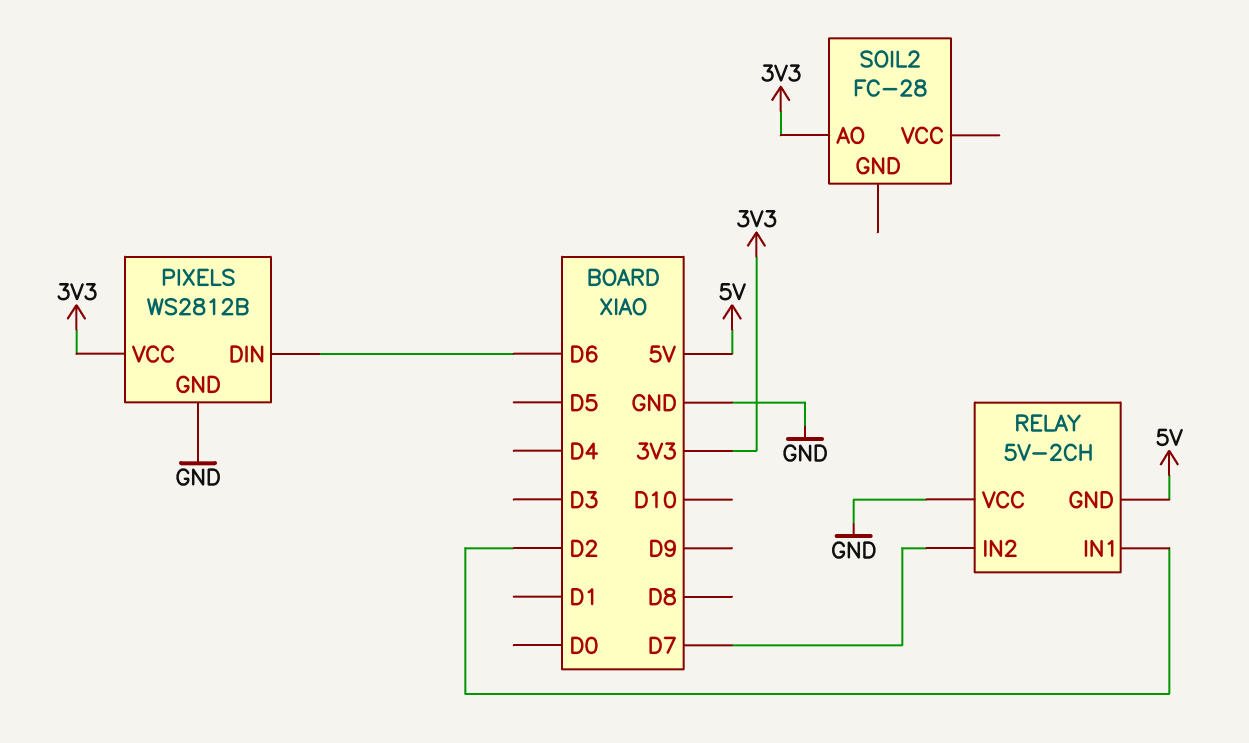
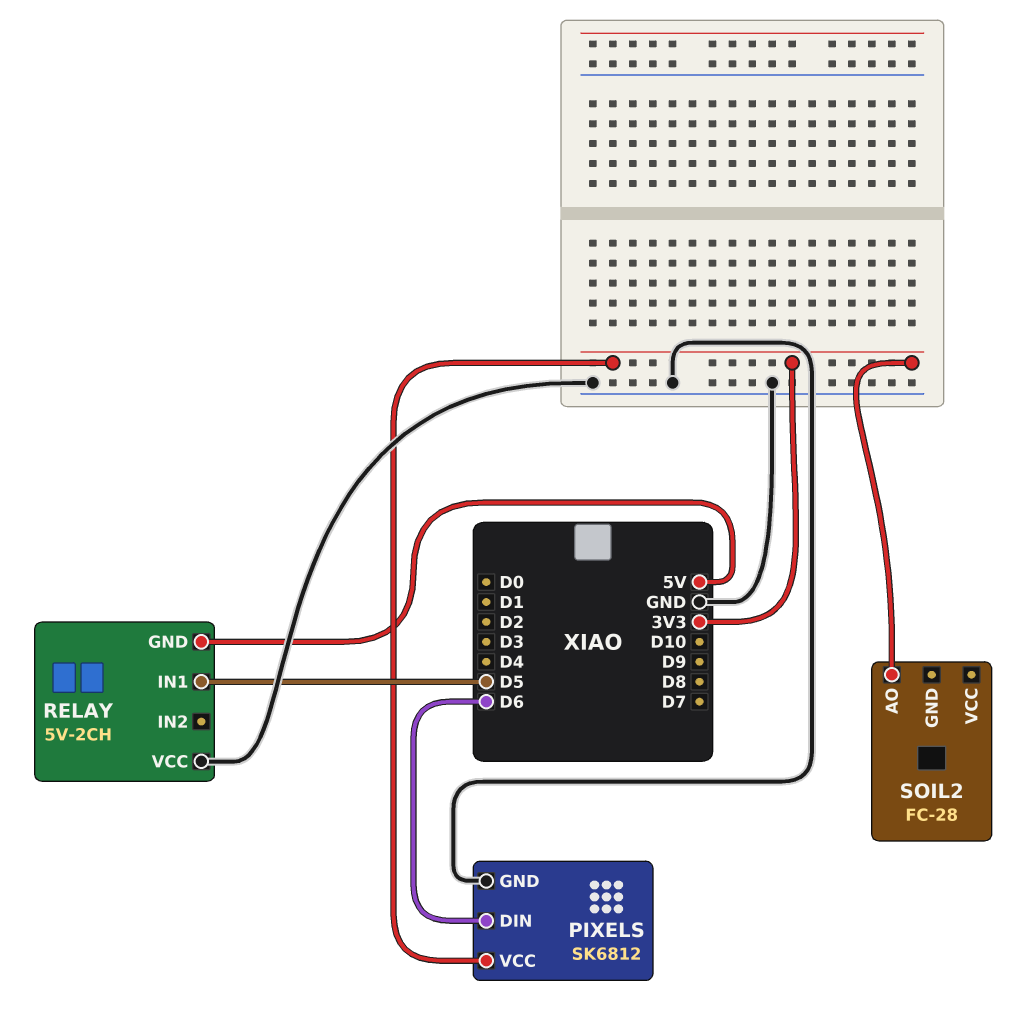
PIXELS: WS2812B -> SK6812
RELAY pin IN1: D2 -> D5
RELAY pin IN2: D7 -> none

